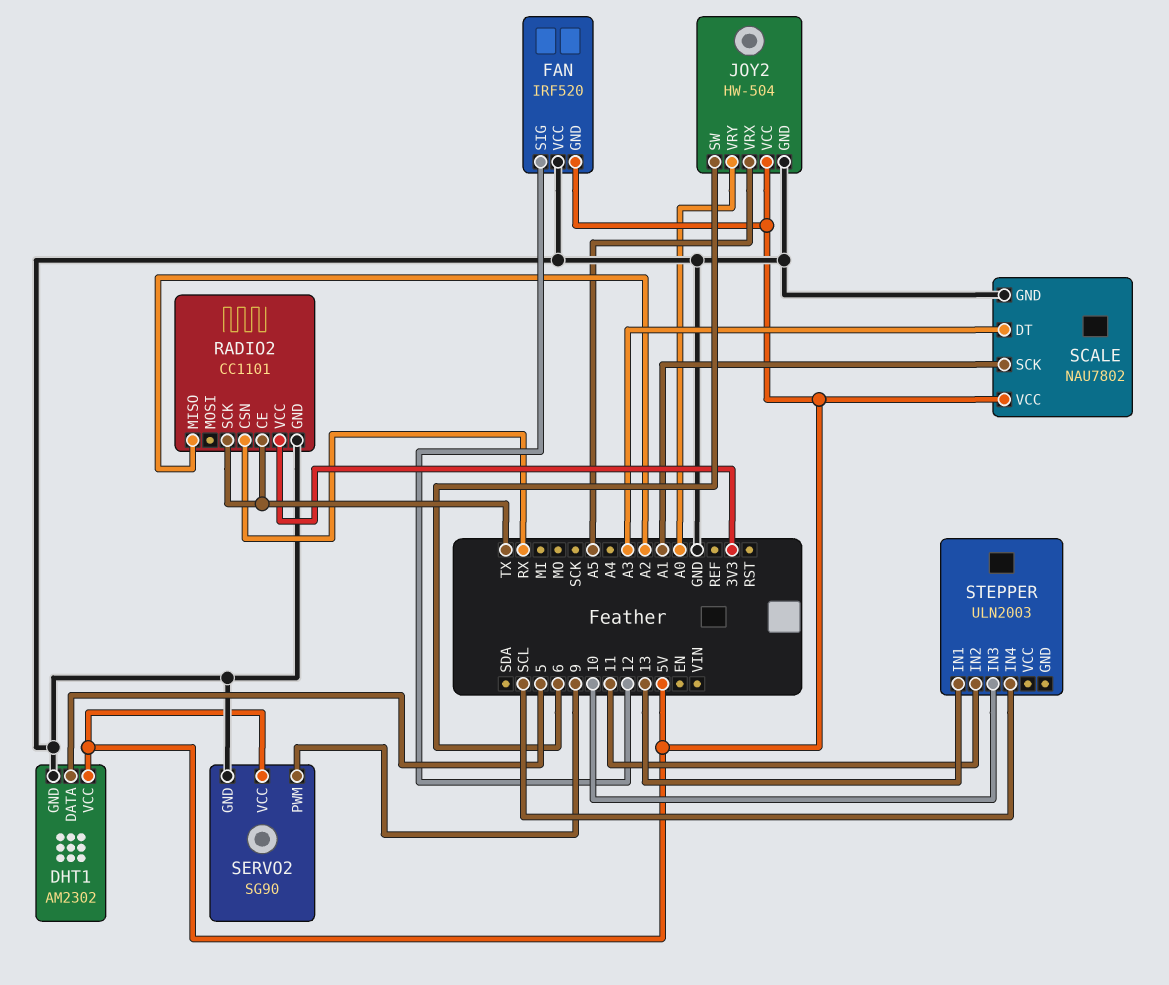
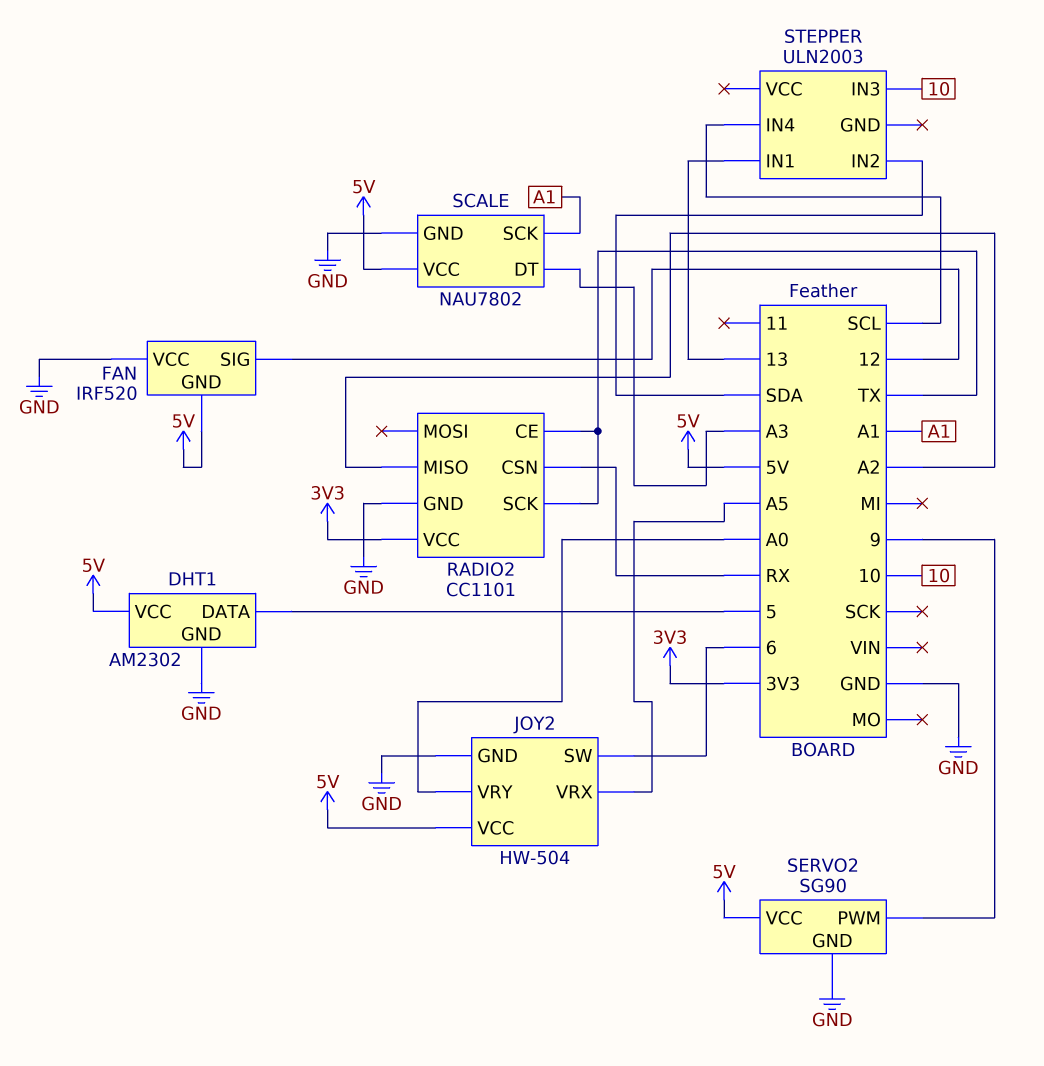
STEPPER pin IN2: 11 -> SDA

